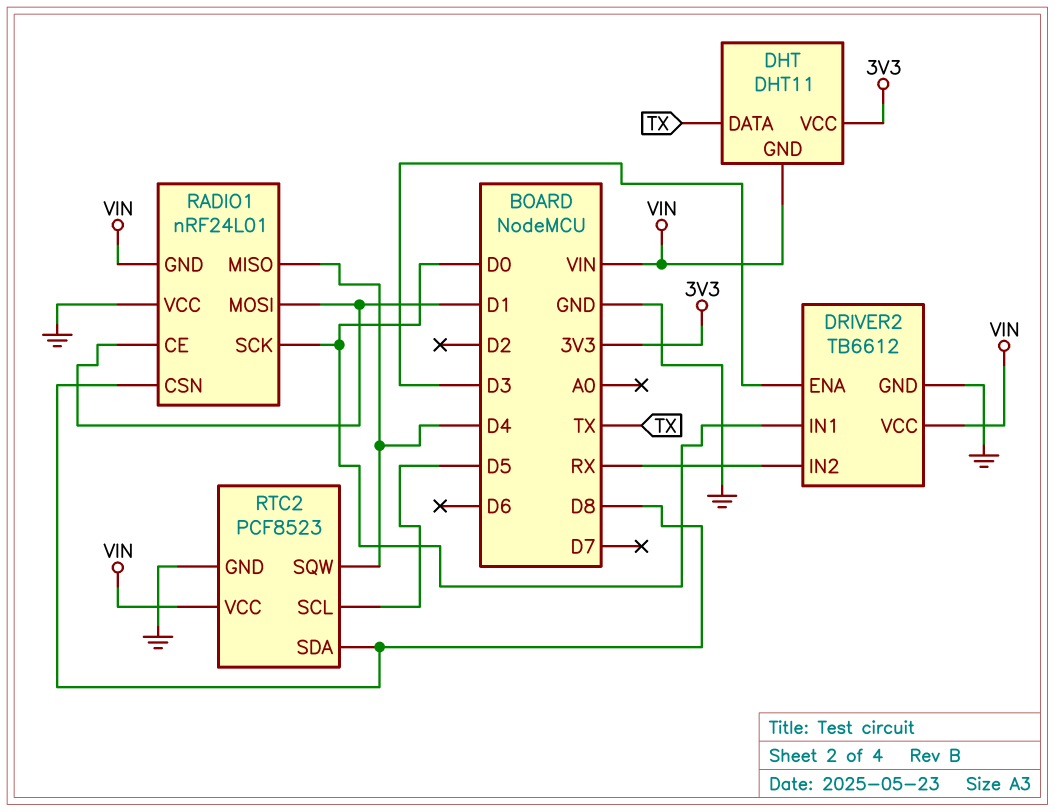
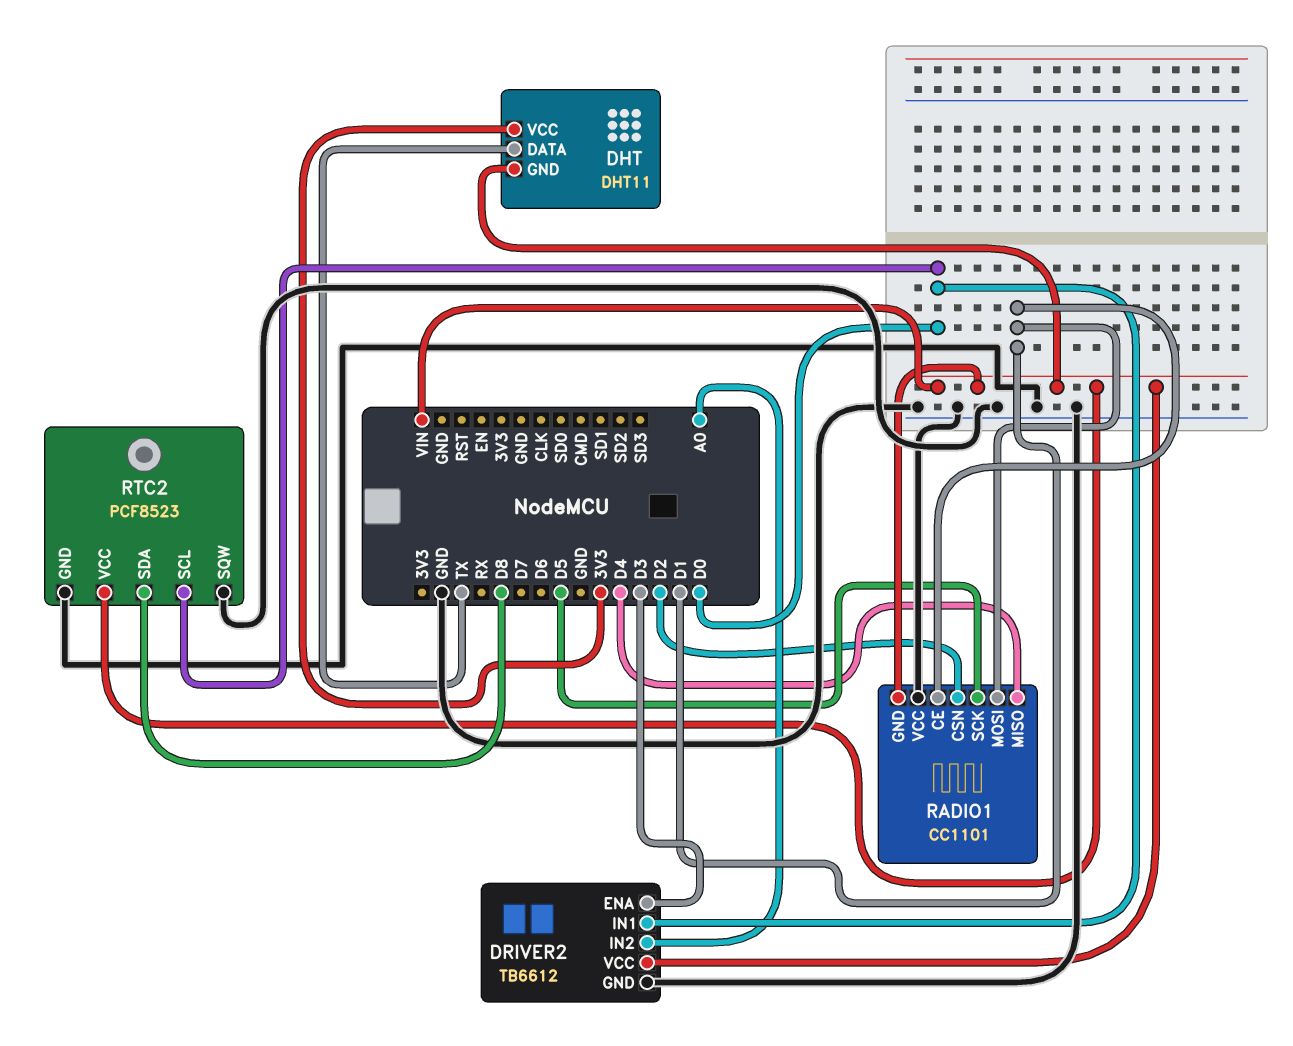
DRIVER2 pin IN2: RX -> A0
RADIO1: nRF24L01 -> CC1101
RADIO1 pin CSN: D8 -> D2
RADIO1 pin SCK: D0 -> D5
RTC2 pin SCL: D5 -> D0
RTC2 pin SQW: D4 -> GND

